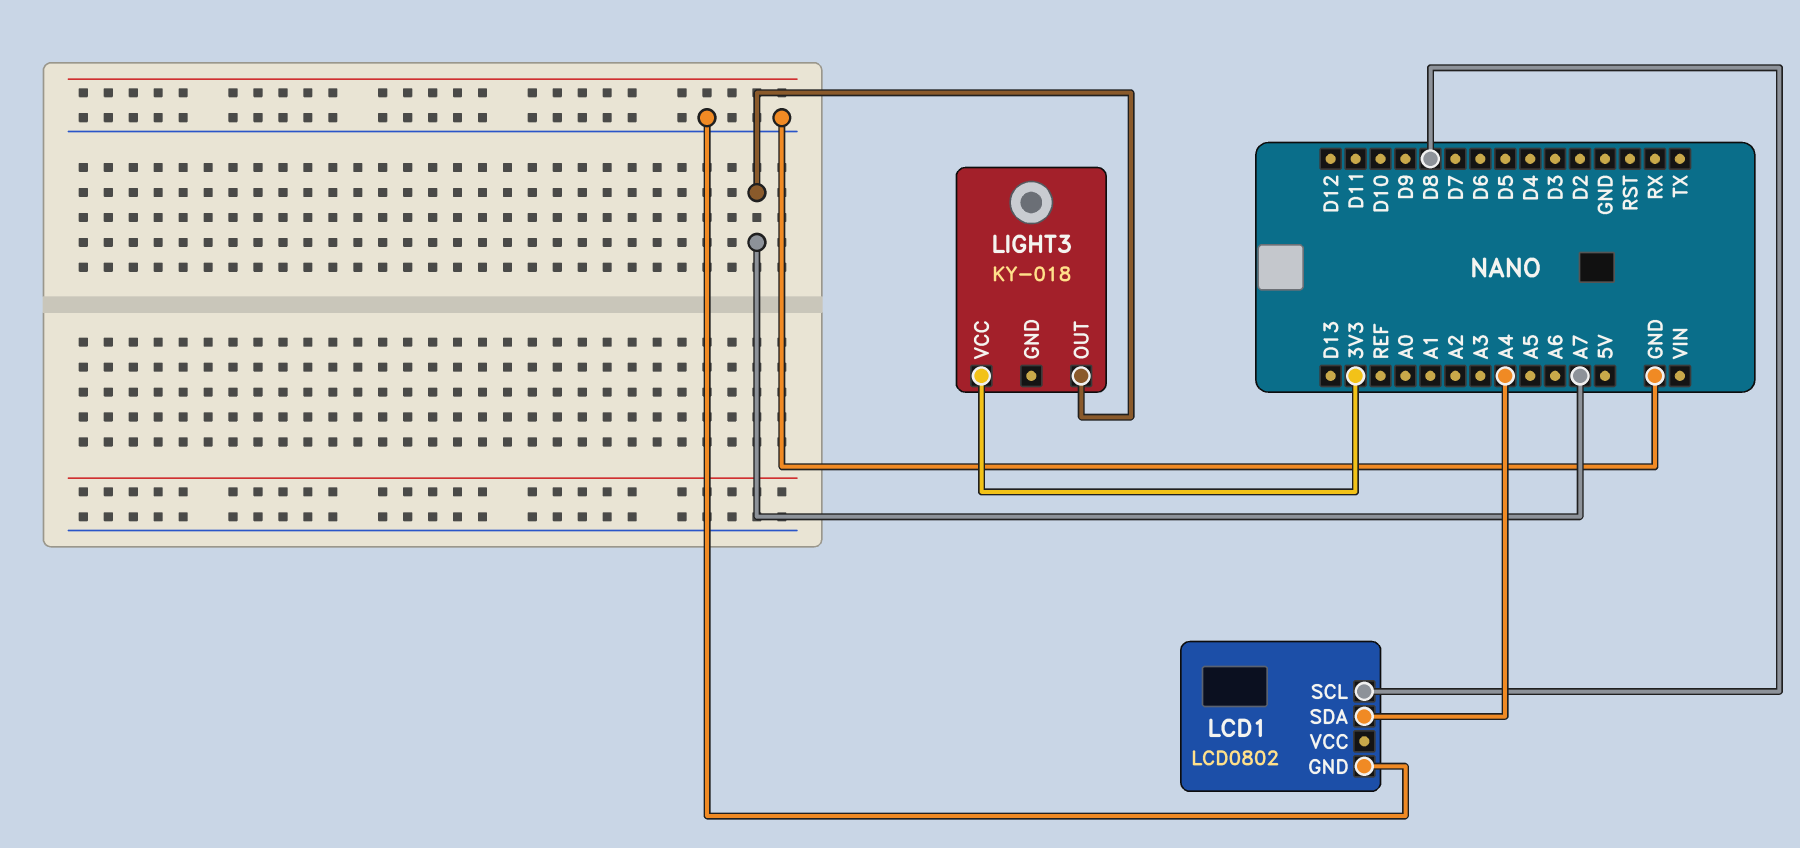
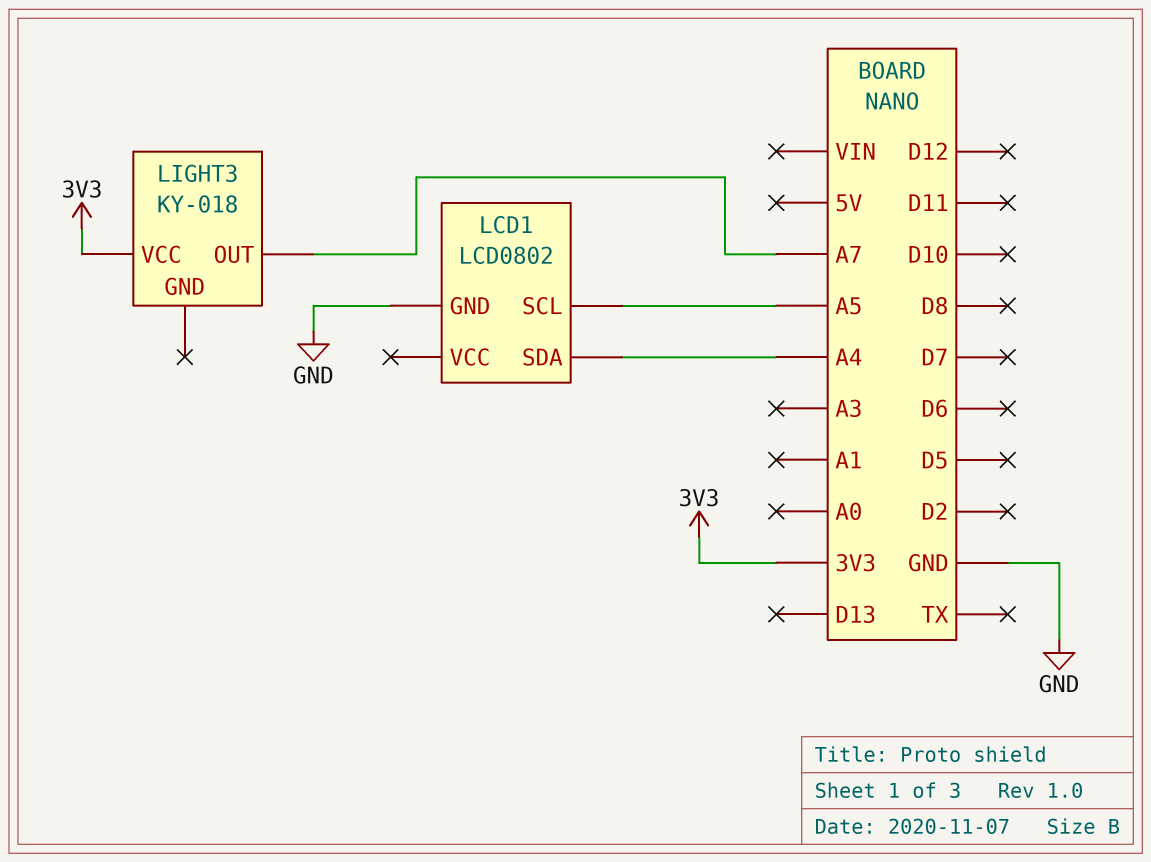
LCD1 pin SCL: D8 -> A5

